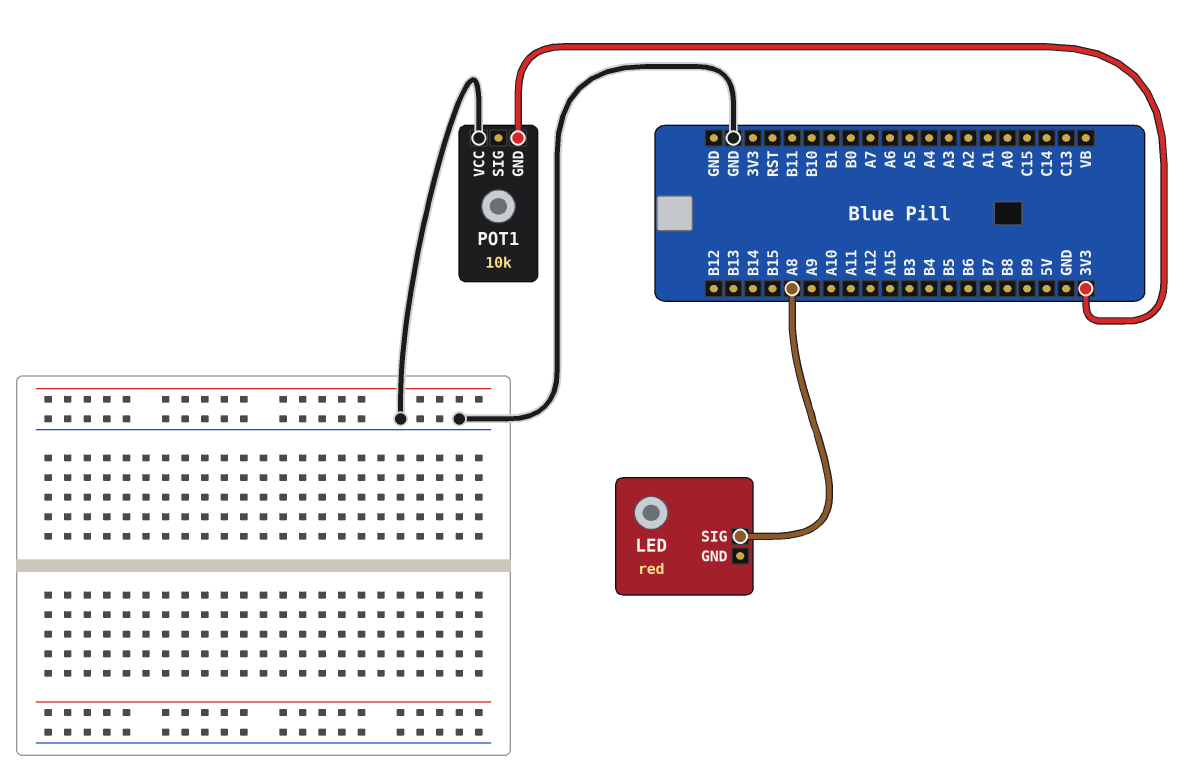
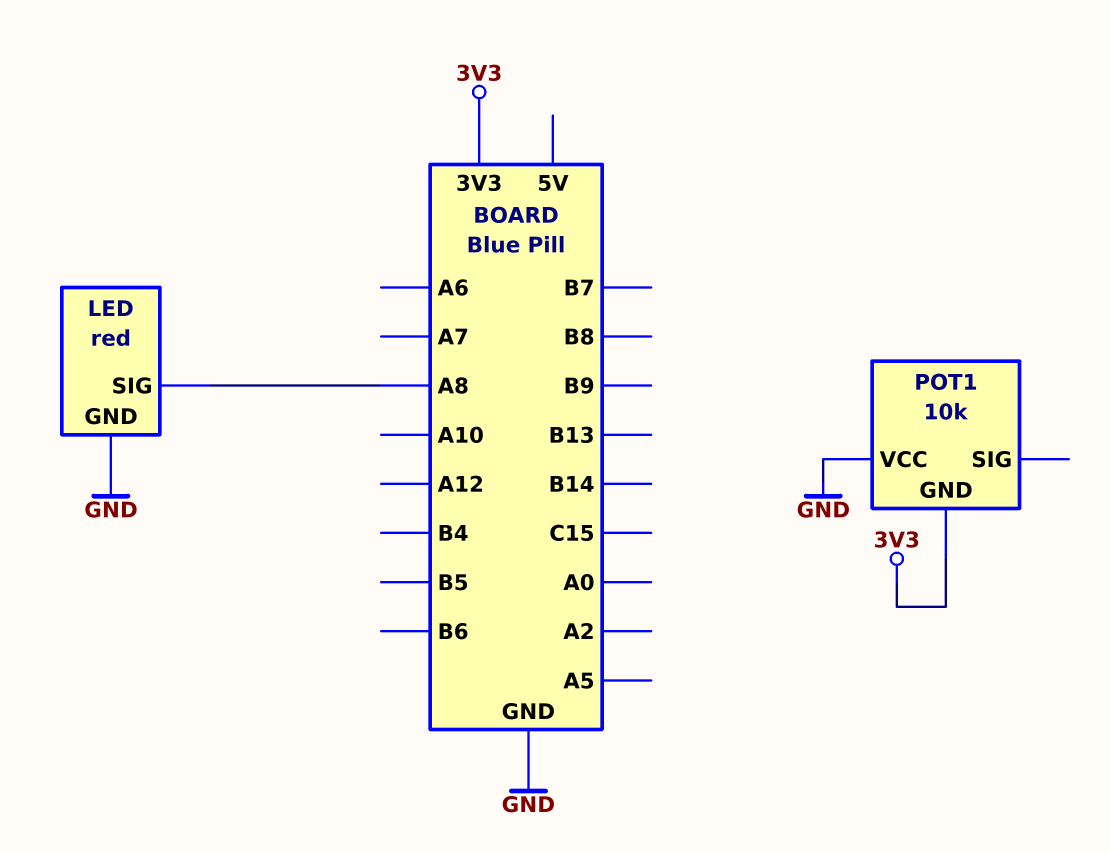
LED pin GND: none -> GND

